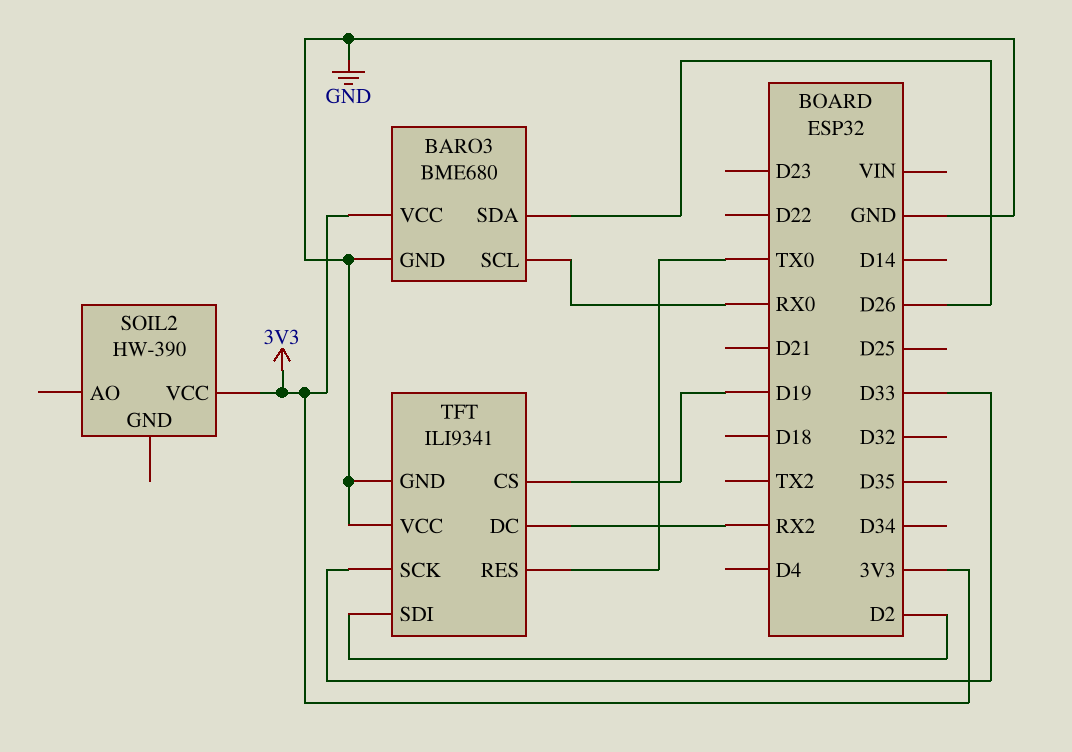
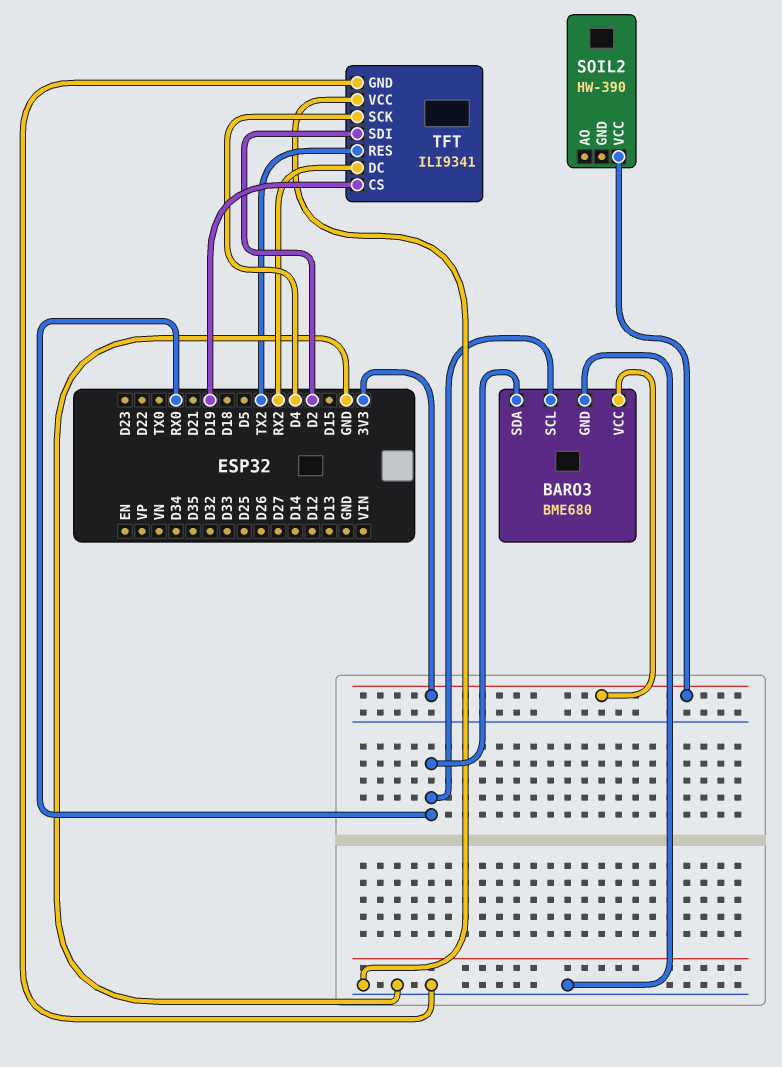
BARO3 pin SDA: D26 -> RX0
TFT pin RES: TX0 -> TX2
TFT pin SCK: D33 -> D4

